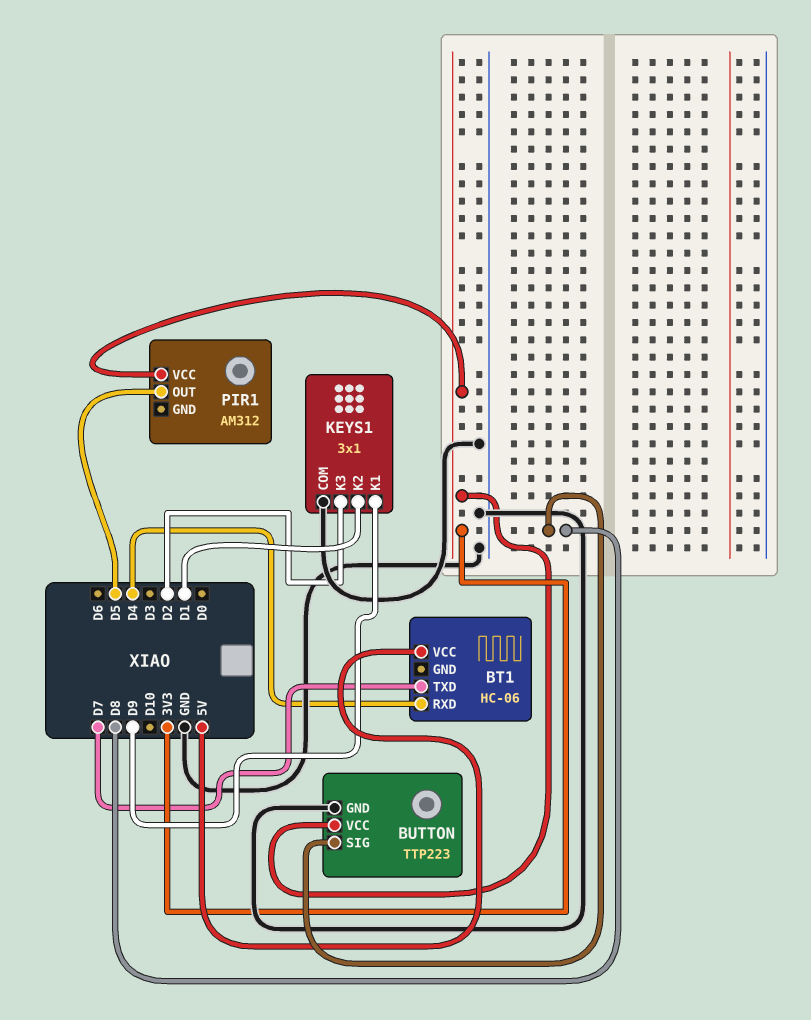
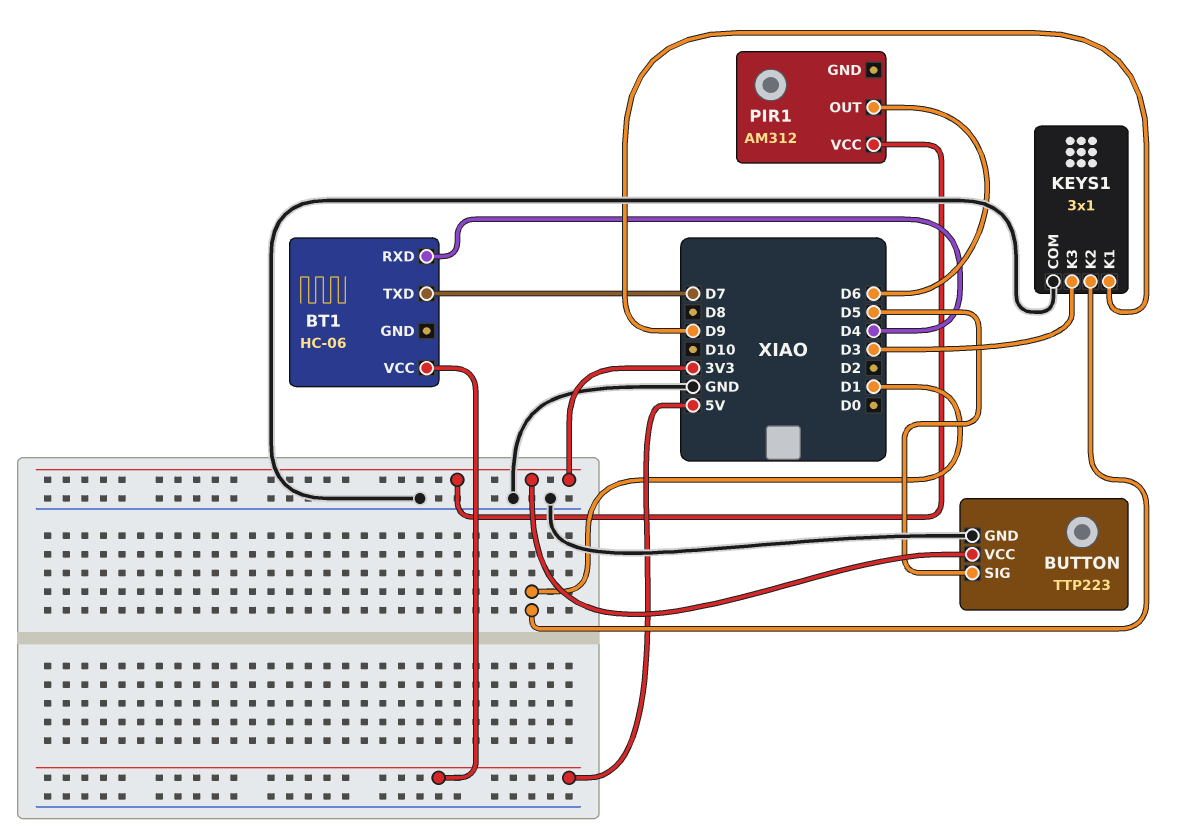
BUTTON pin SIG: D8 -> D5
KEYS1 pin K3: D2 -> D3
PIR1 pin OUT: D5 -> D6

